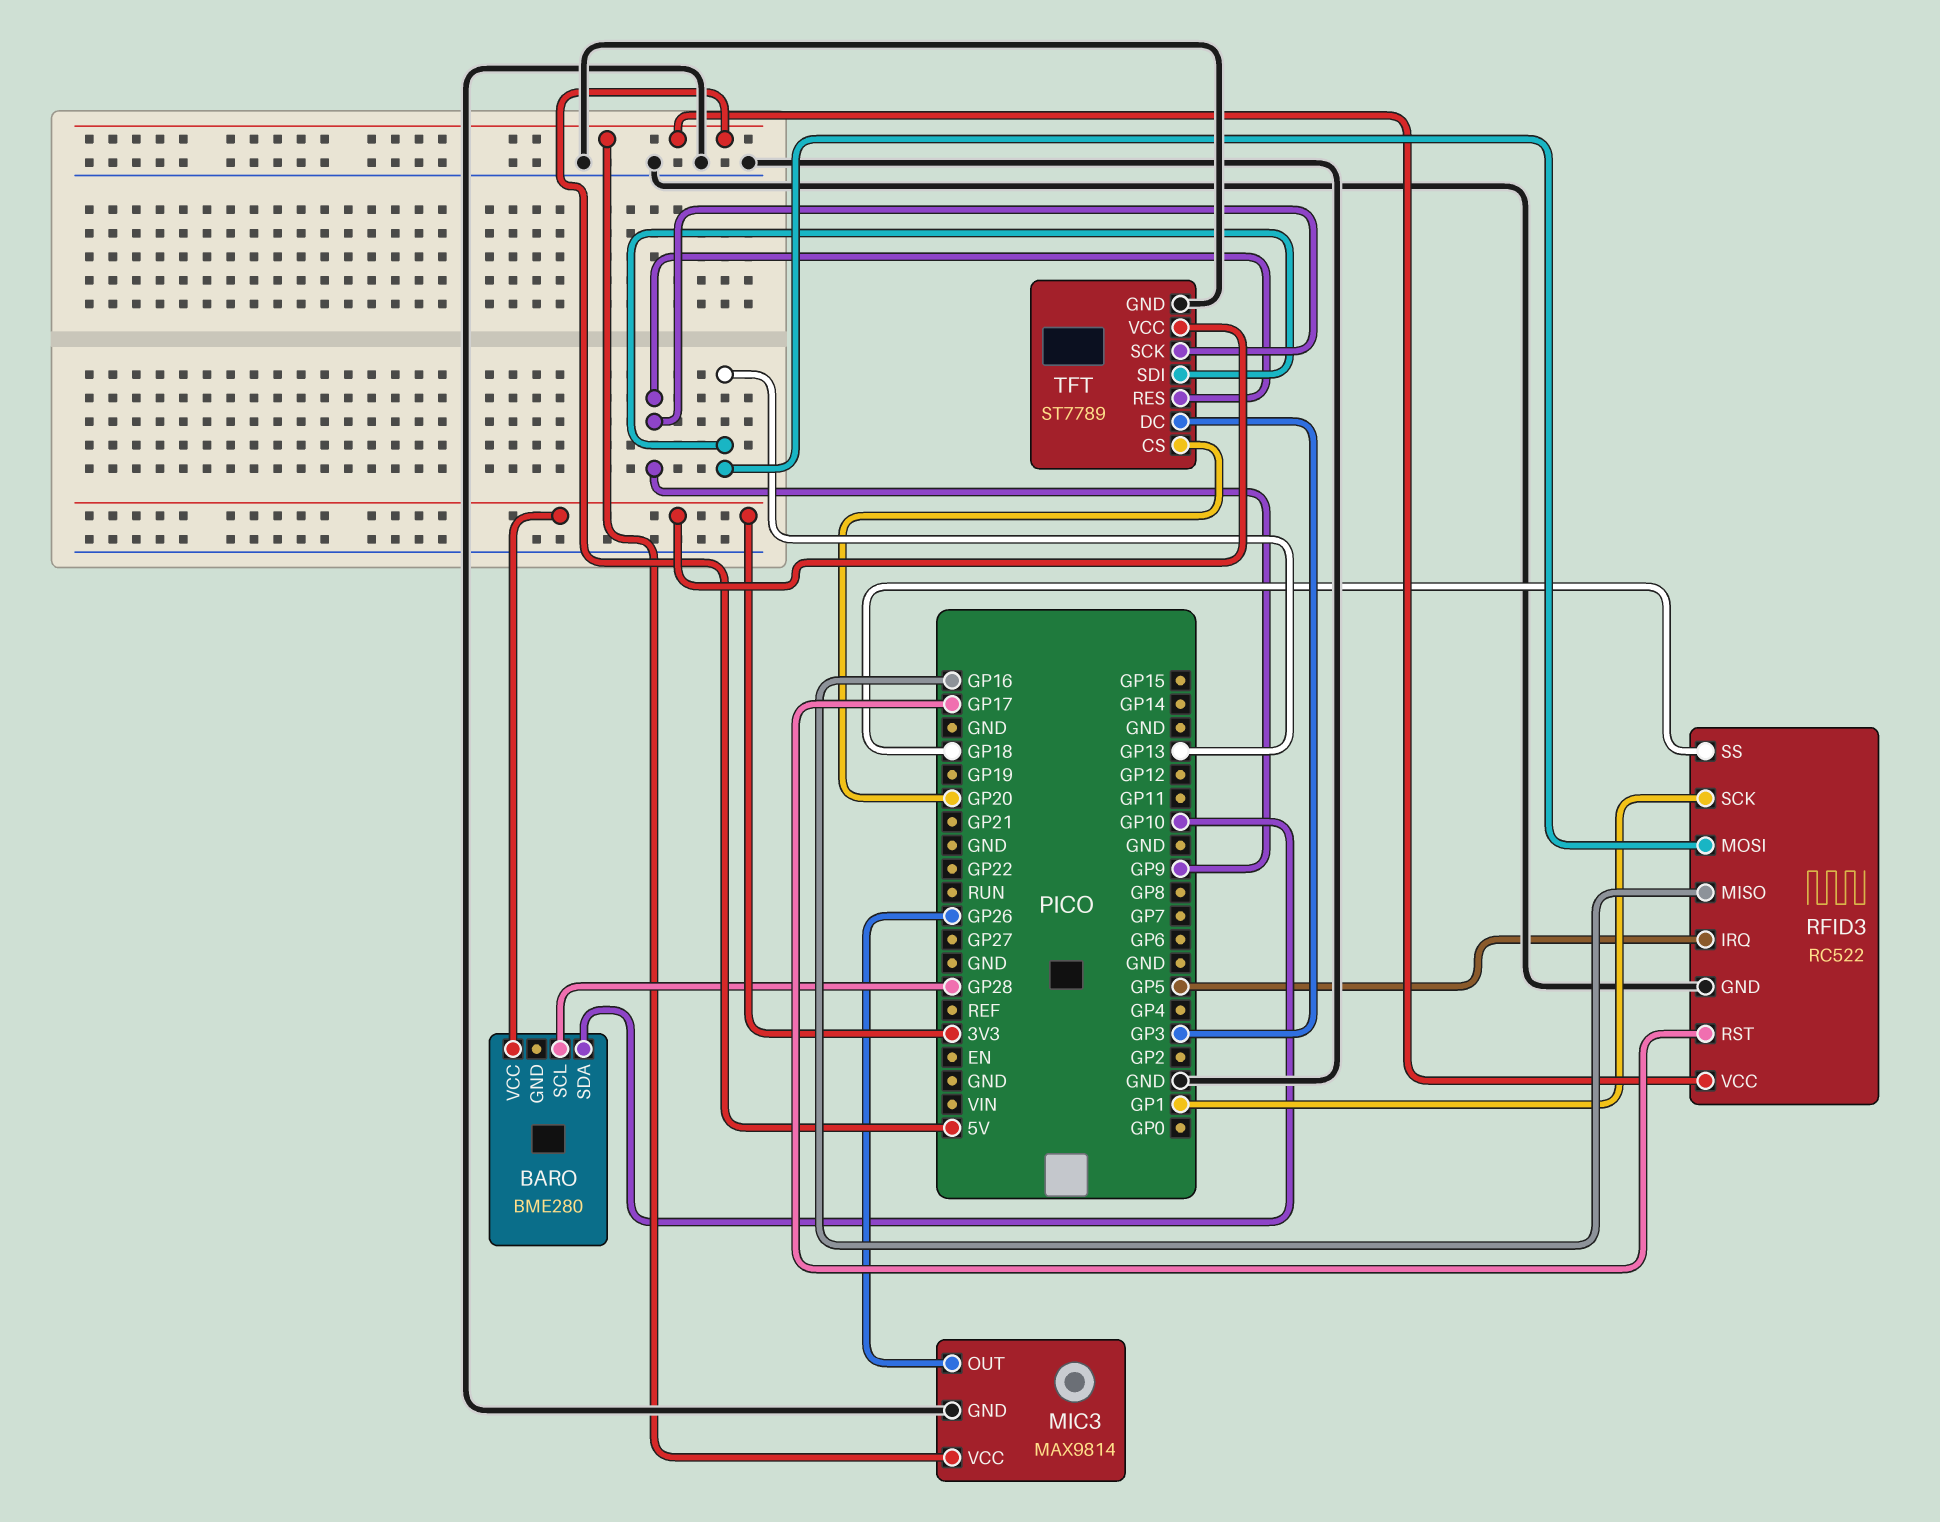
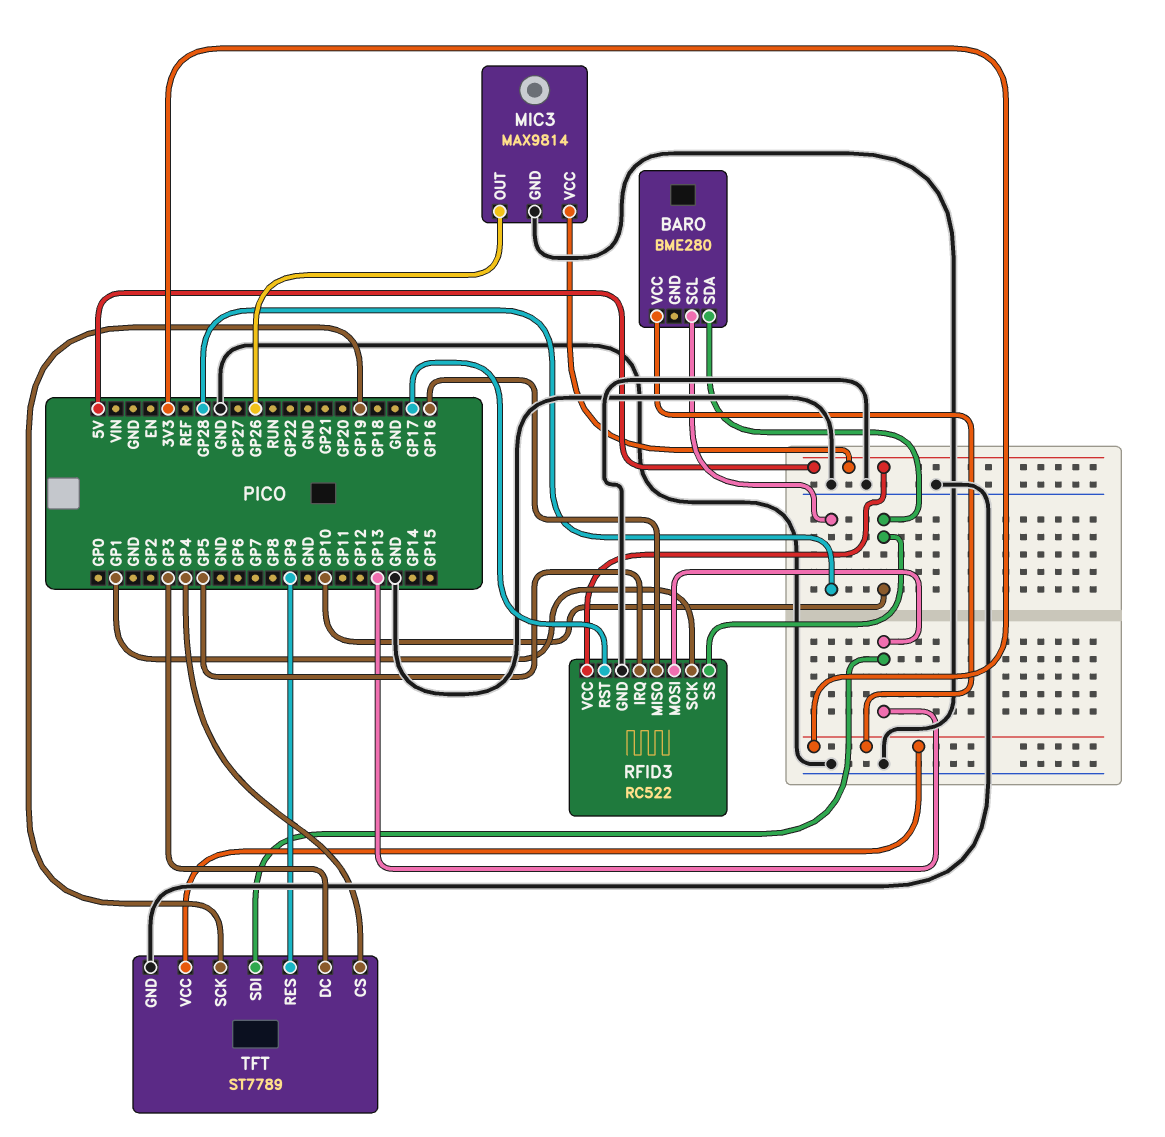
RFID3 pin SS: GP18 -> GP10
TFT pin CS: GP20 -> GP4
TFT pin SCK: GP9 -> GP19

